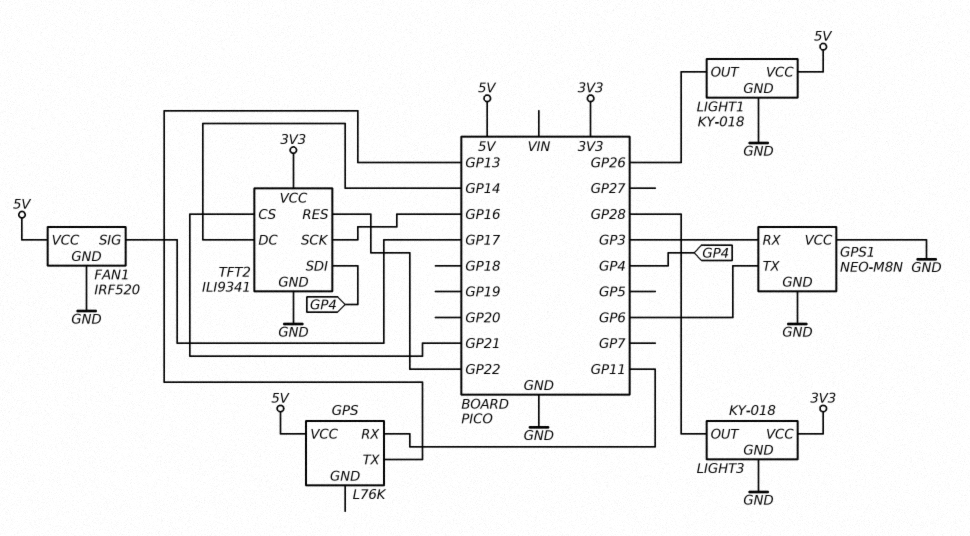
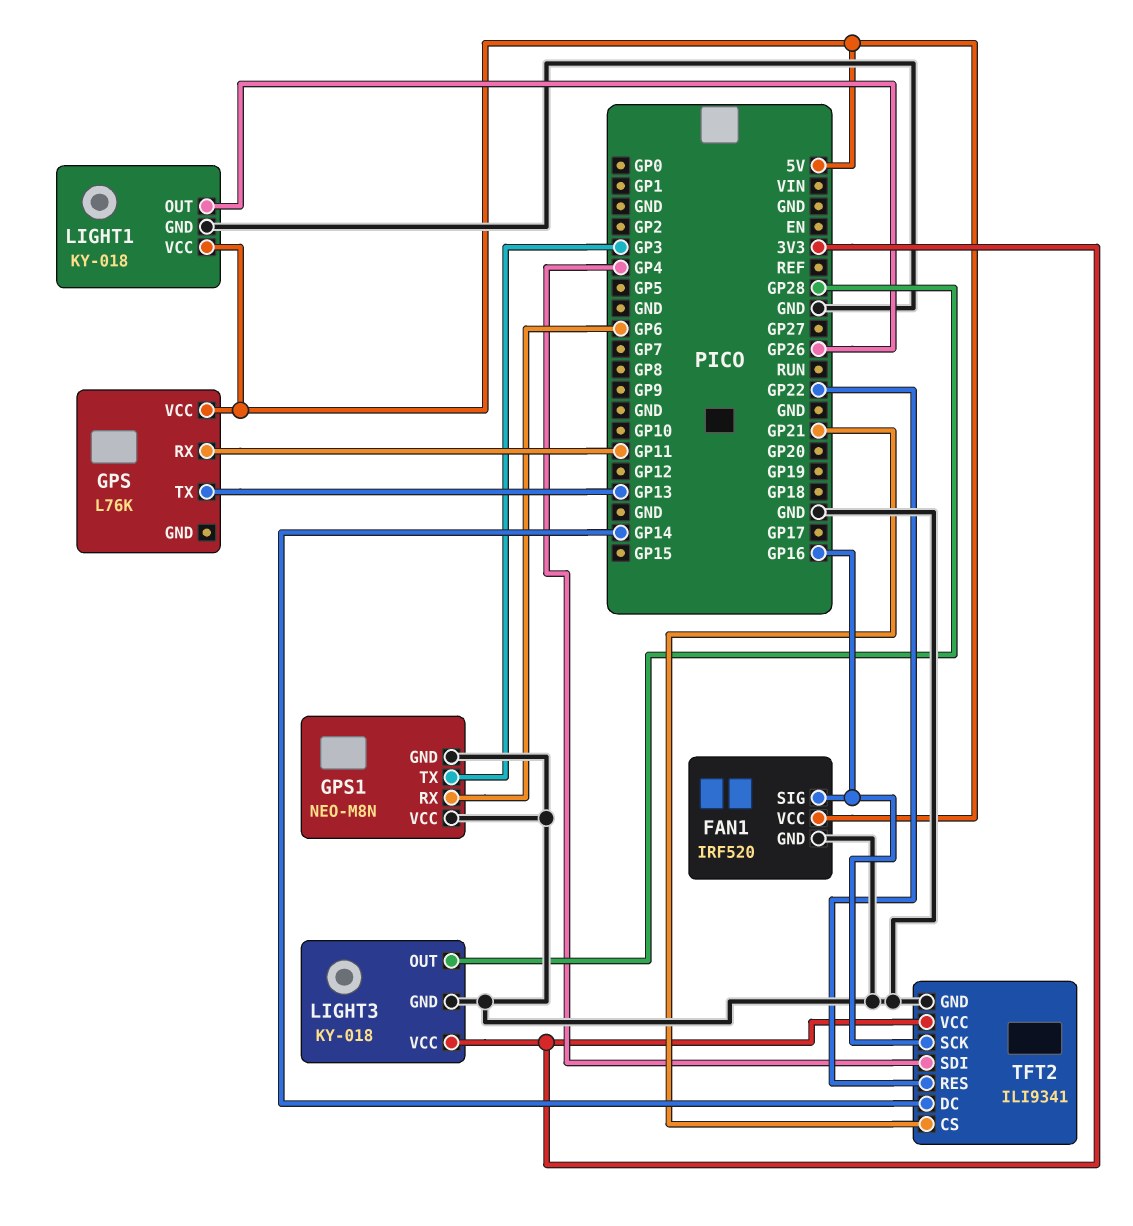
FAN1 pin SIG: GP17 -> GP16
GPS1 pin RX: GP3 -> GP6
GPS1 pin TX: GP6 -> GP3

